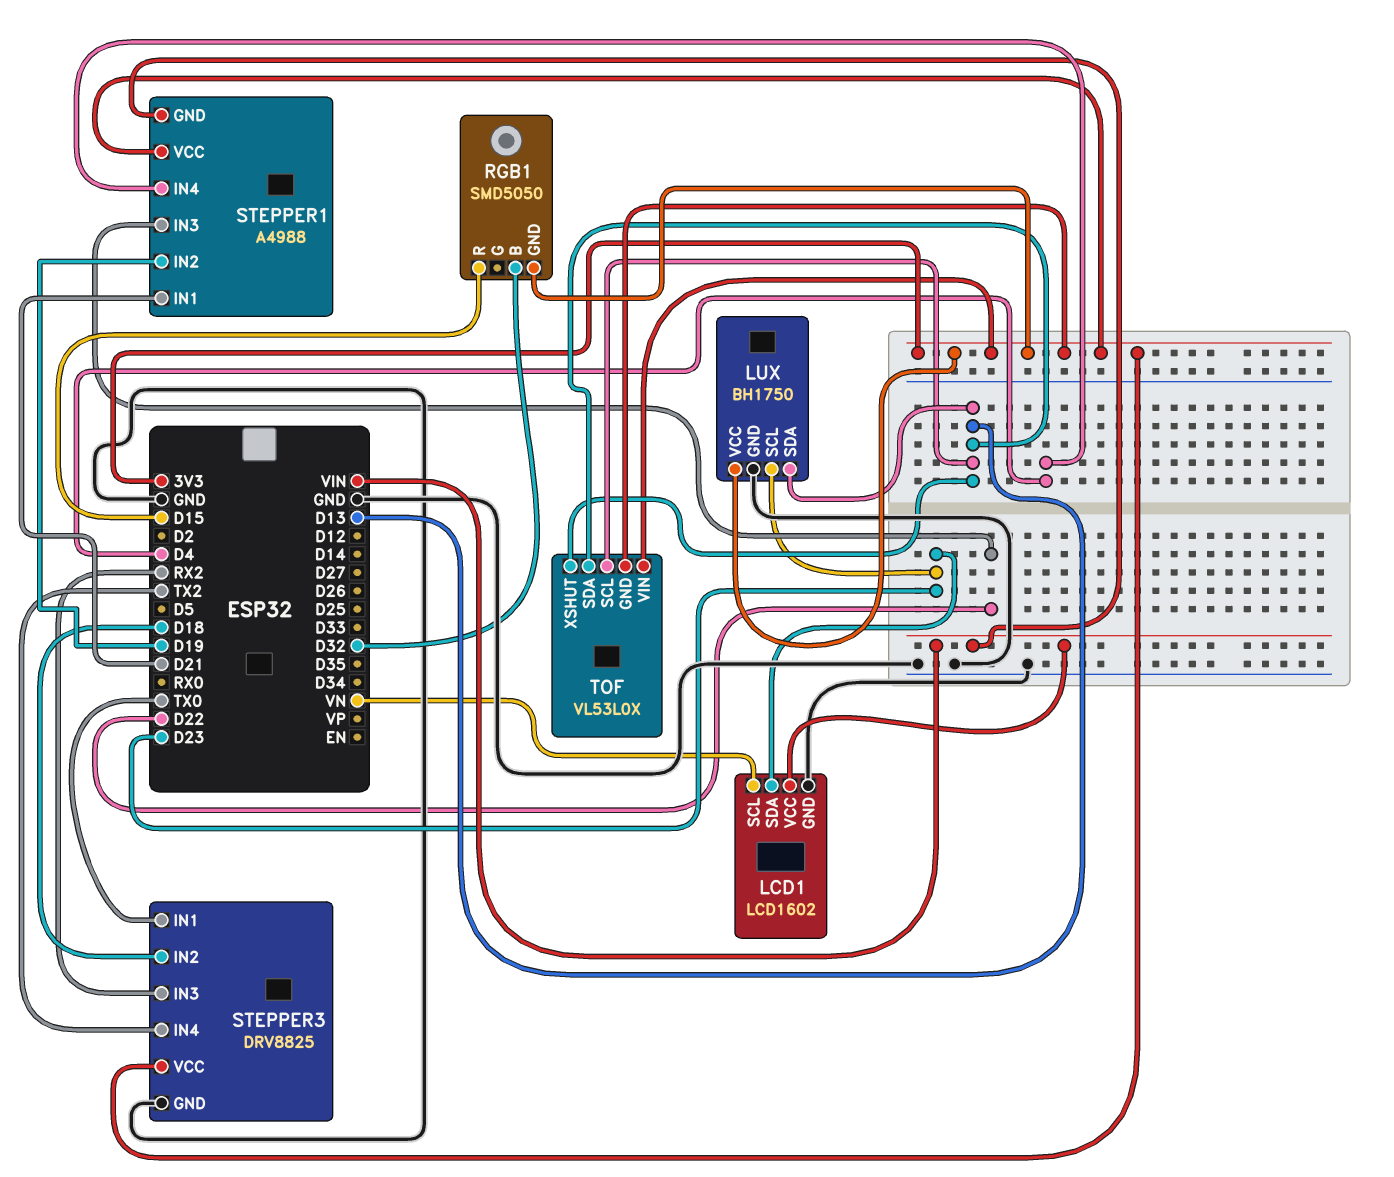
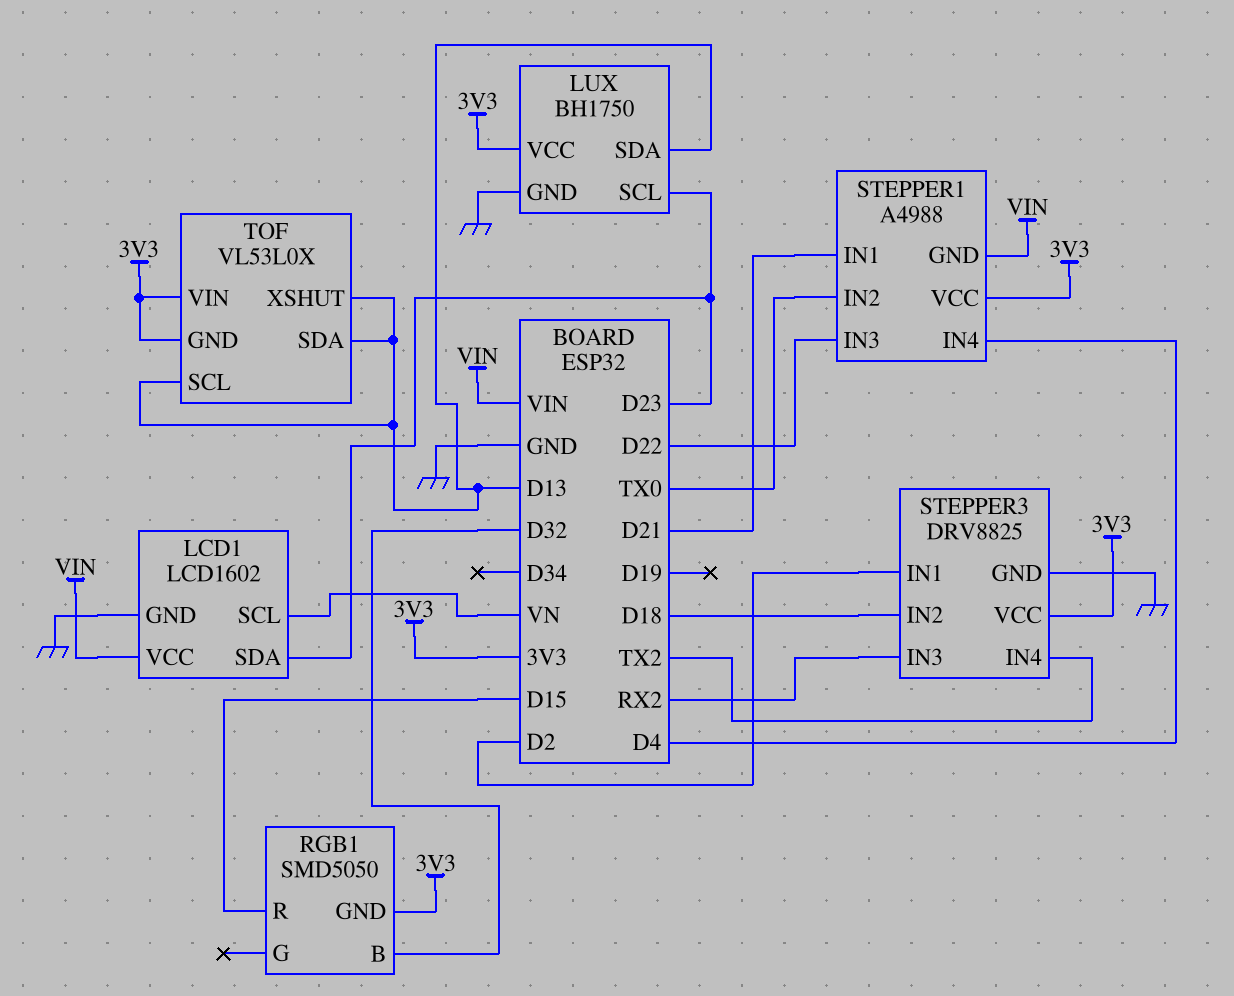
STEPPER1 pin IN2: D19 -> TX0
STEPPER3 pin IN1: TX0 -> D2

